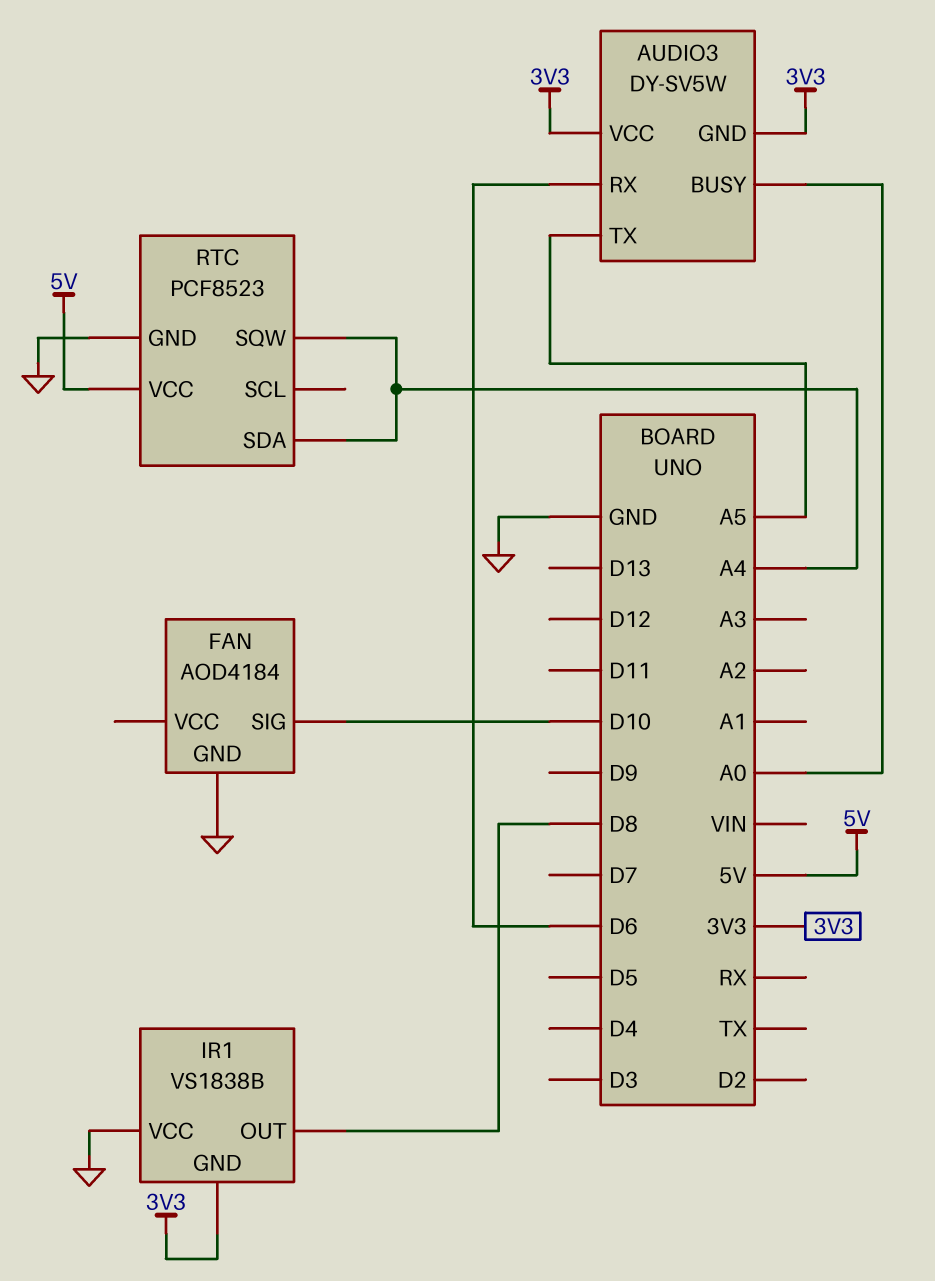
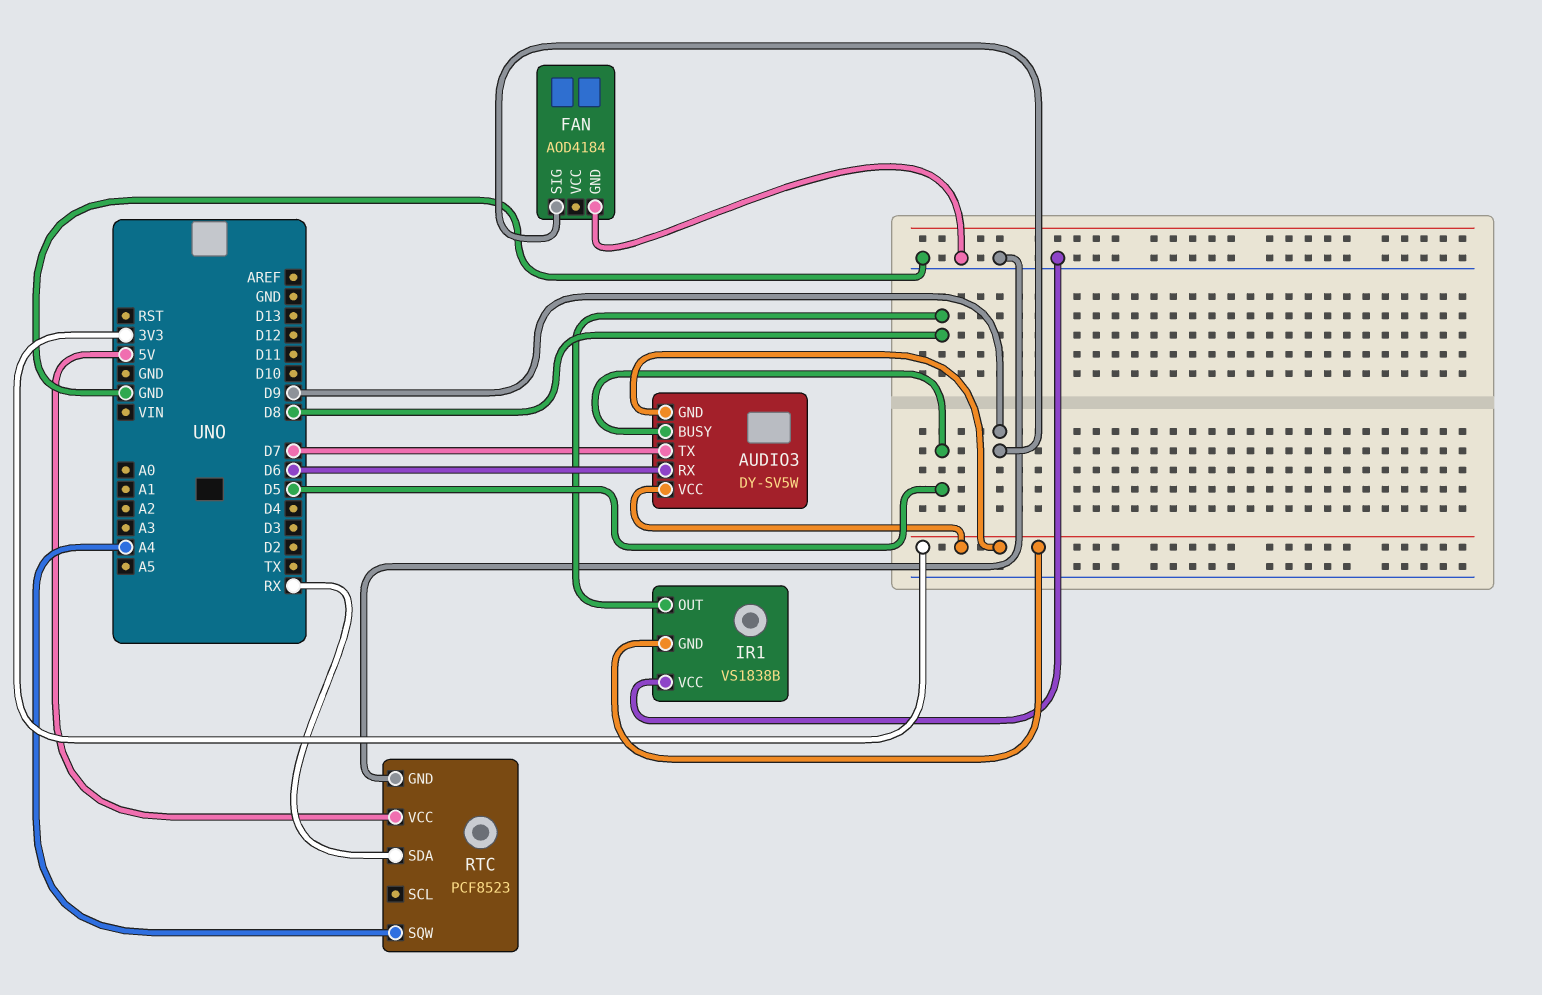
AUDIO3 pin BUSY: A0 -> D5
AUDIO3 pin TX: A5 -> D7
FAN pin SIG: D10 -> D9
RTC pin SDA: A4 -> RX

